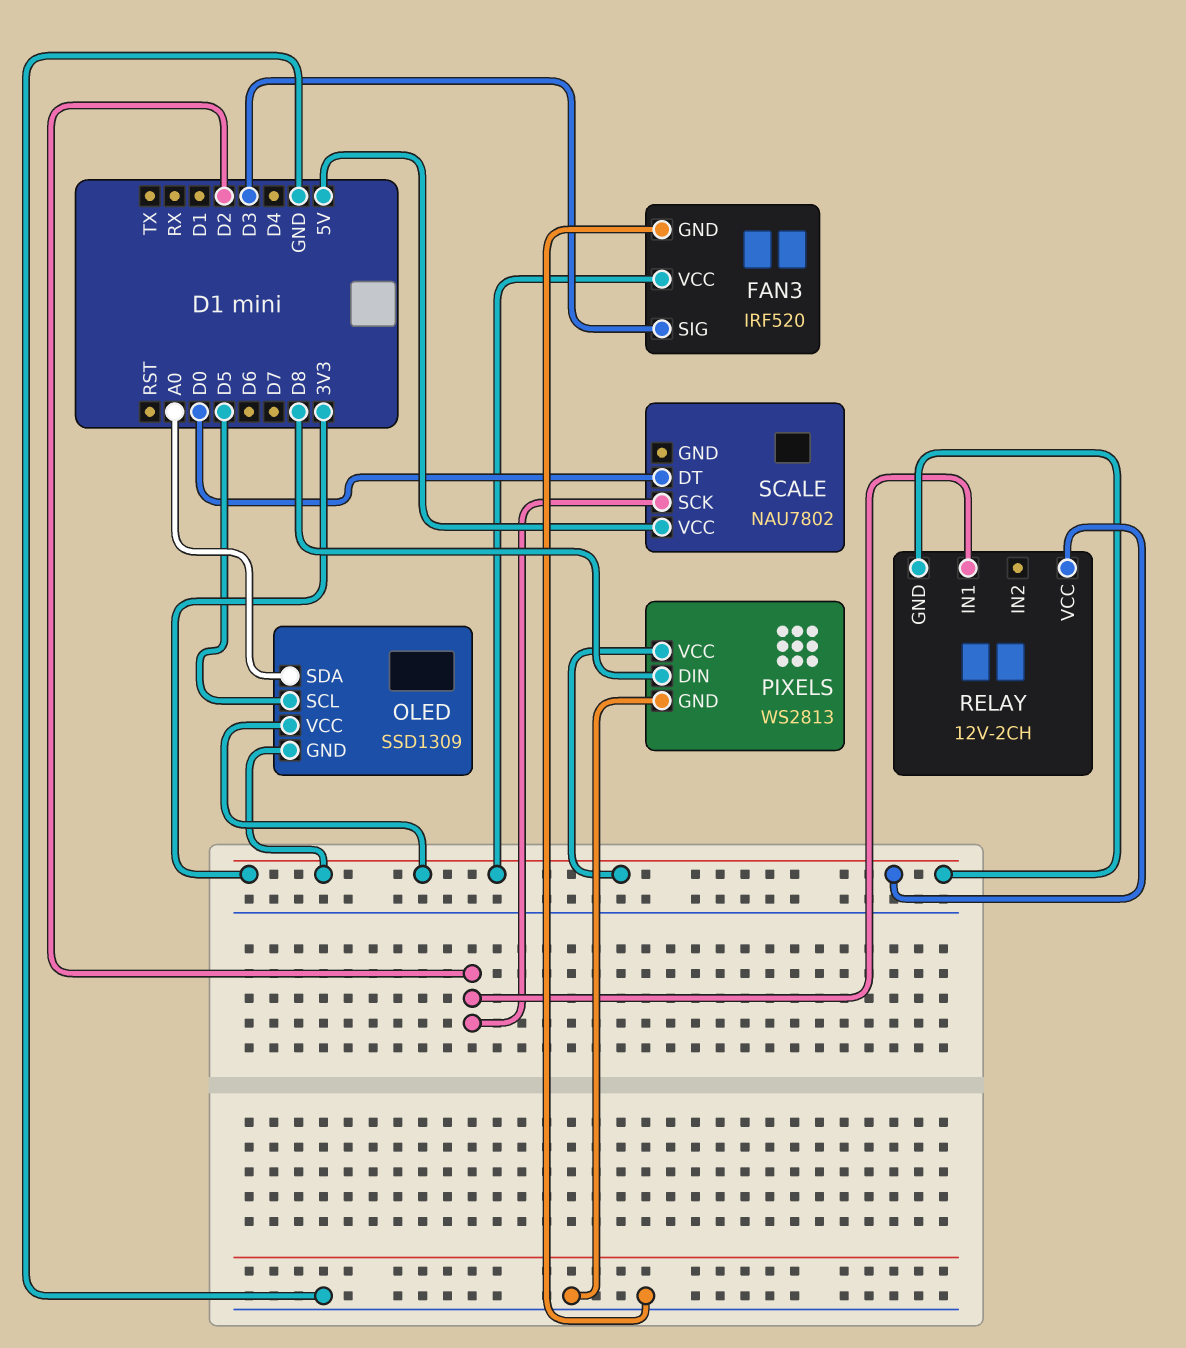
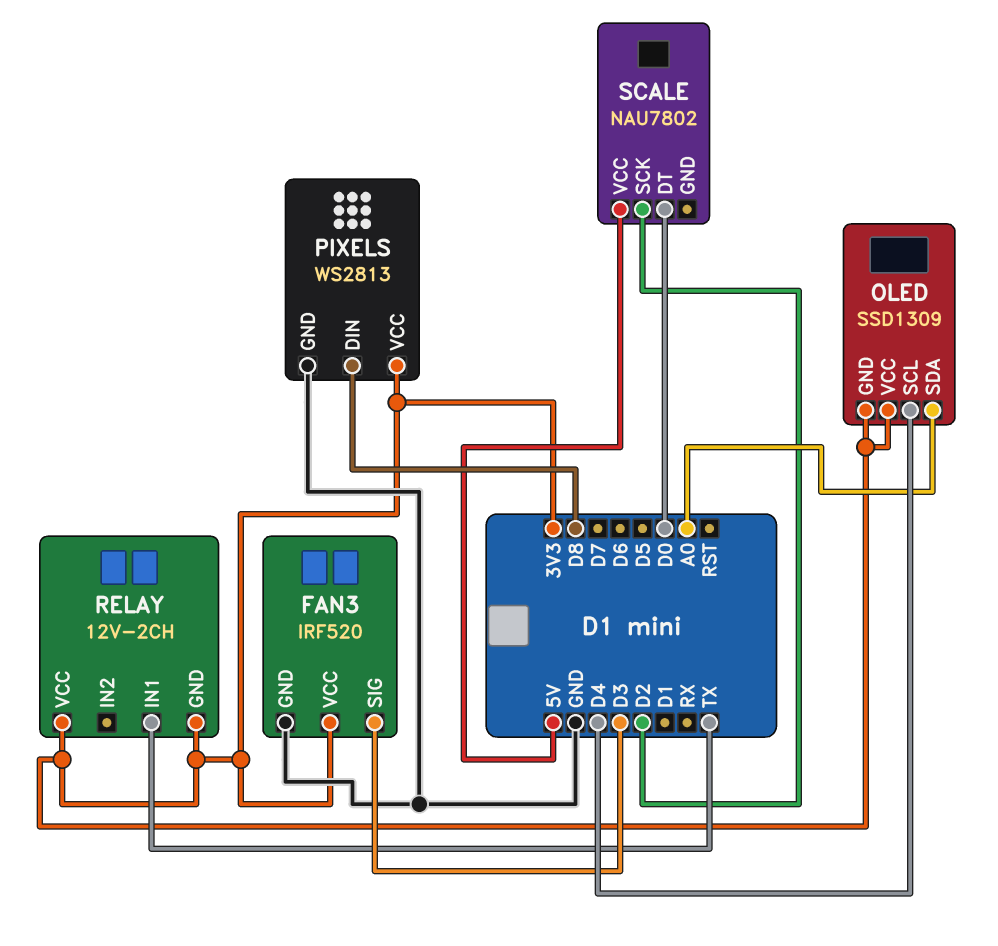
OLED pin SCL: D5 -> D4
RELAY pin IN1: D2 -> TX

